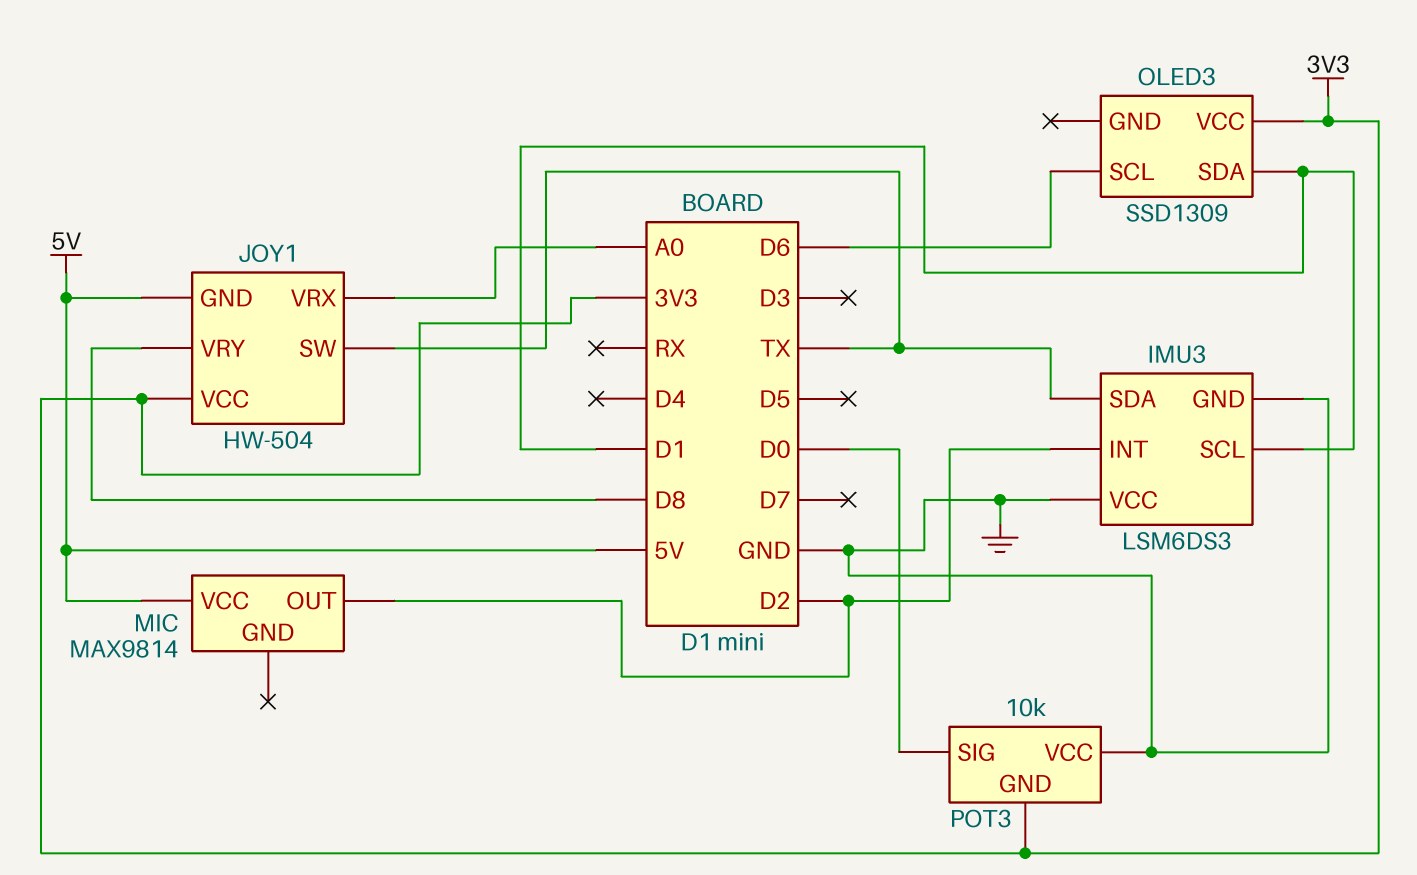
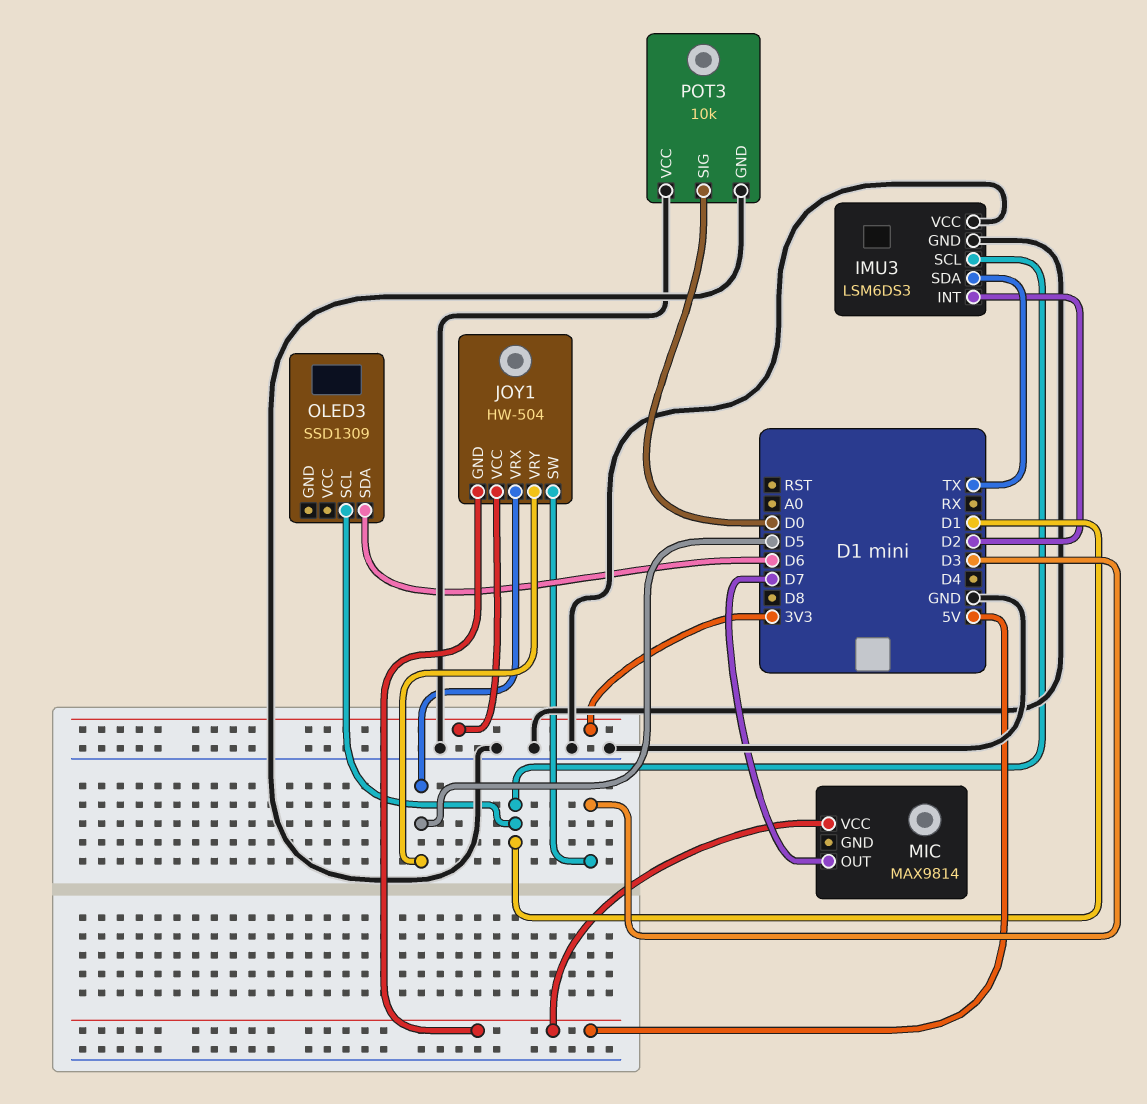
JOY1 pin SW: TX -> D3
JOY1 pin VRX: A0 -> D5
JOY1 pin VRY: D8 -> D5
MIC pin OUT: D2 -> D7
OLED3 pin SCL: D6 -> D1
OLED3 pin SDA: D1 -> D6
OLED3 pin VCC: 3V3 -> none
POT3 pin GND: 3V3 -> GND

